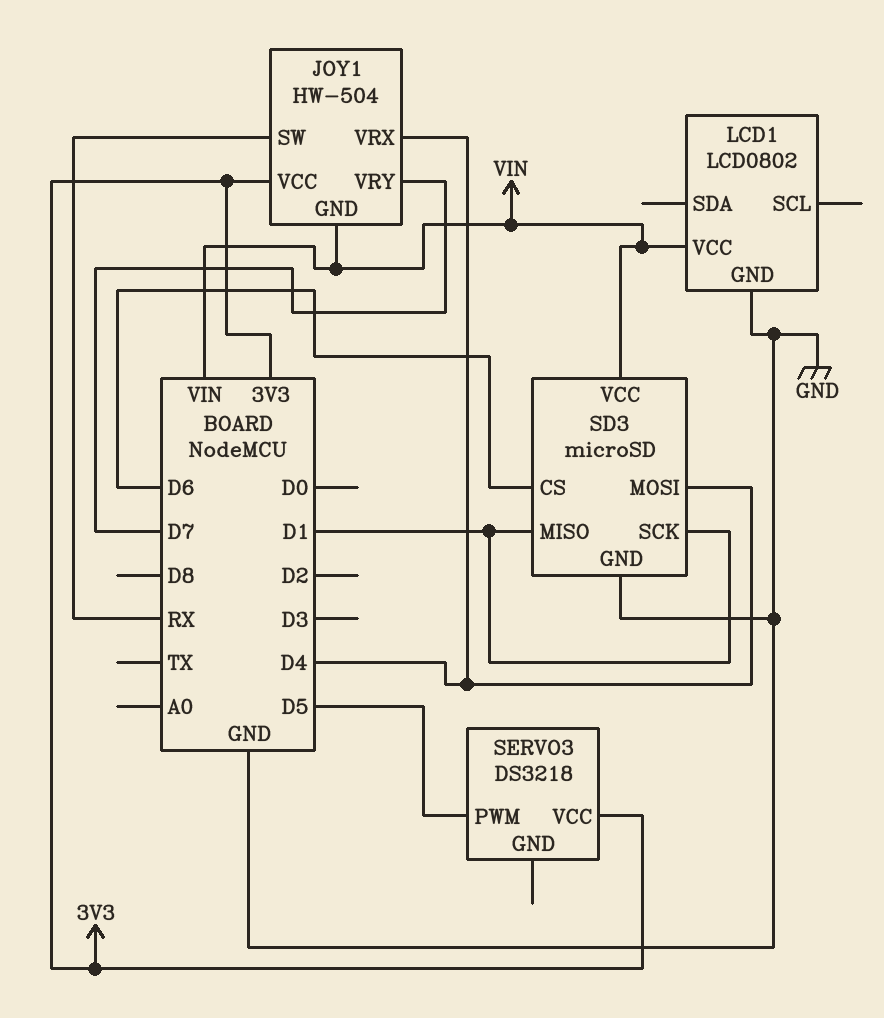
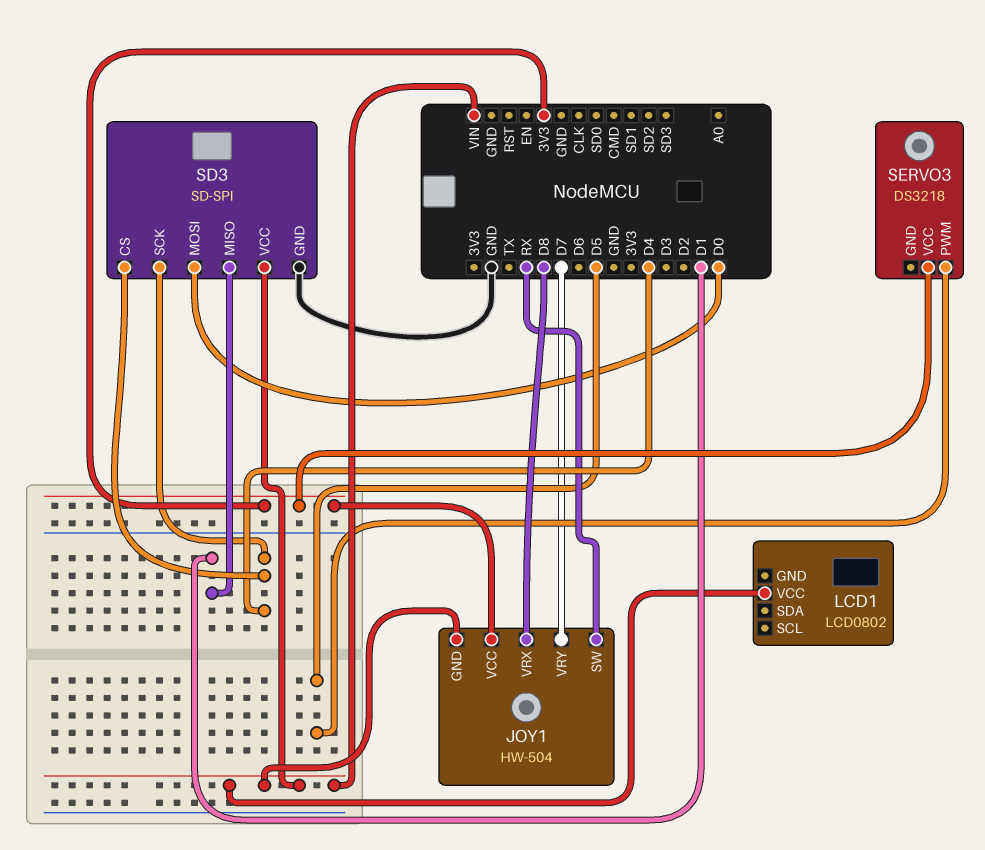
JOY1 pin VRX: D4 -> D8
LCD1 pin GND: GND -> none
SD3: microSD -> SD-SPI
SD3 pin CS: D6 -> D4
SD3 pin MOSI: D4 -> D0
SD3 pin SCK: D1 -> D4

